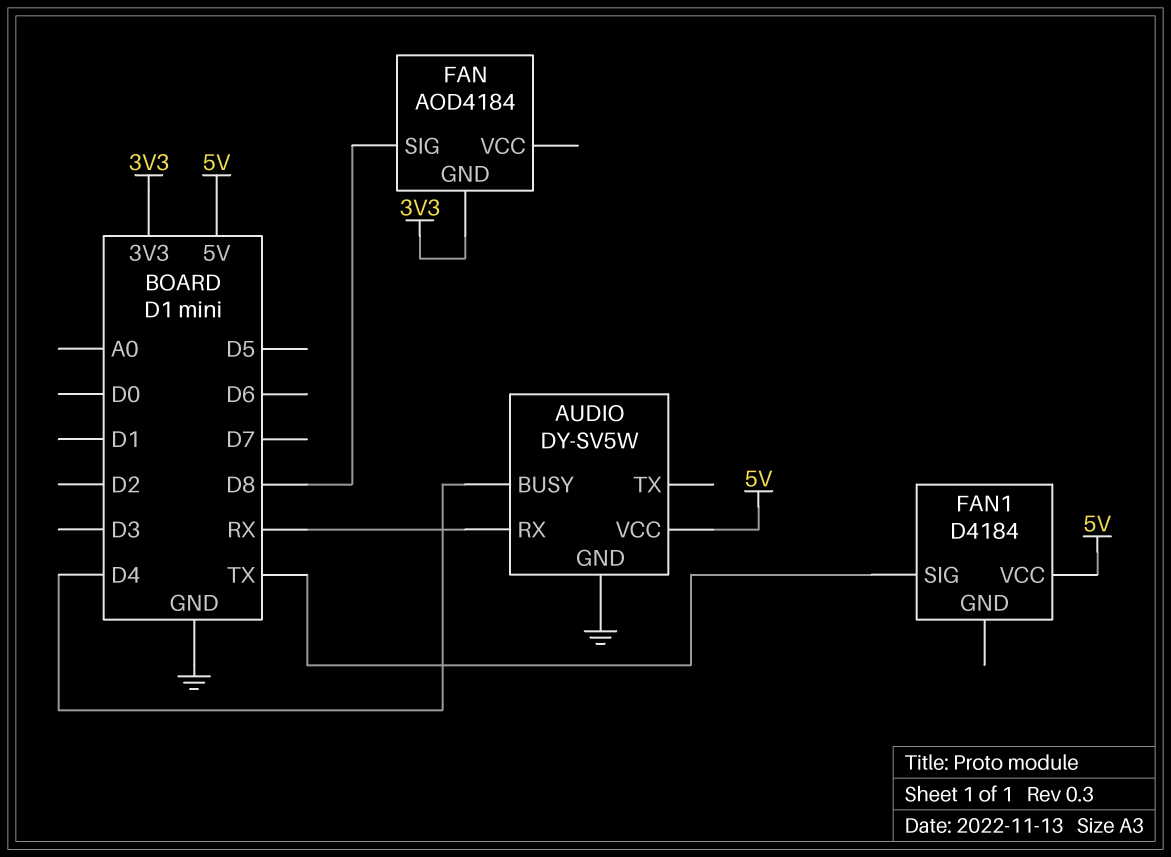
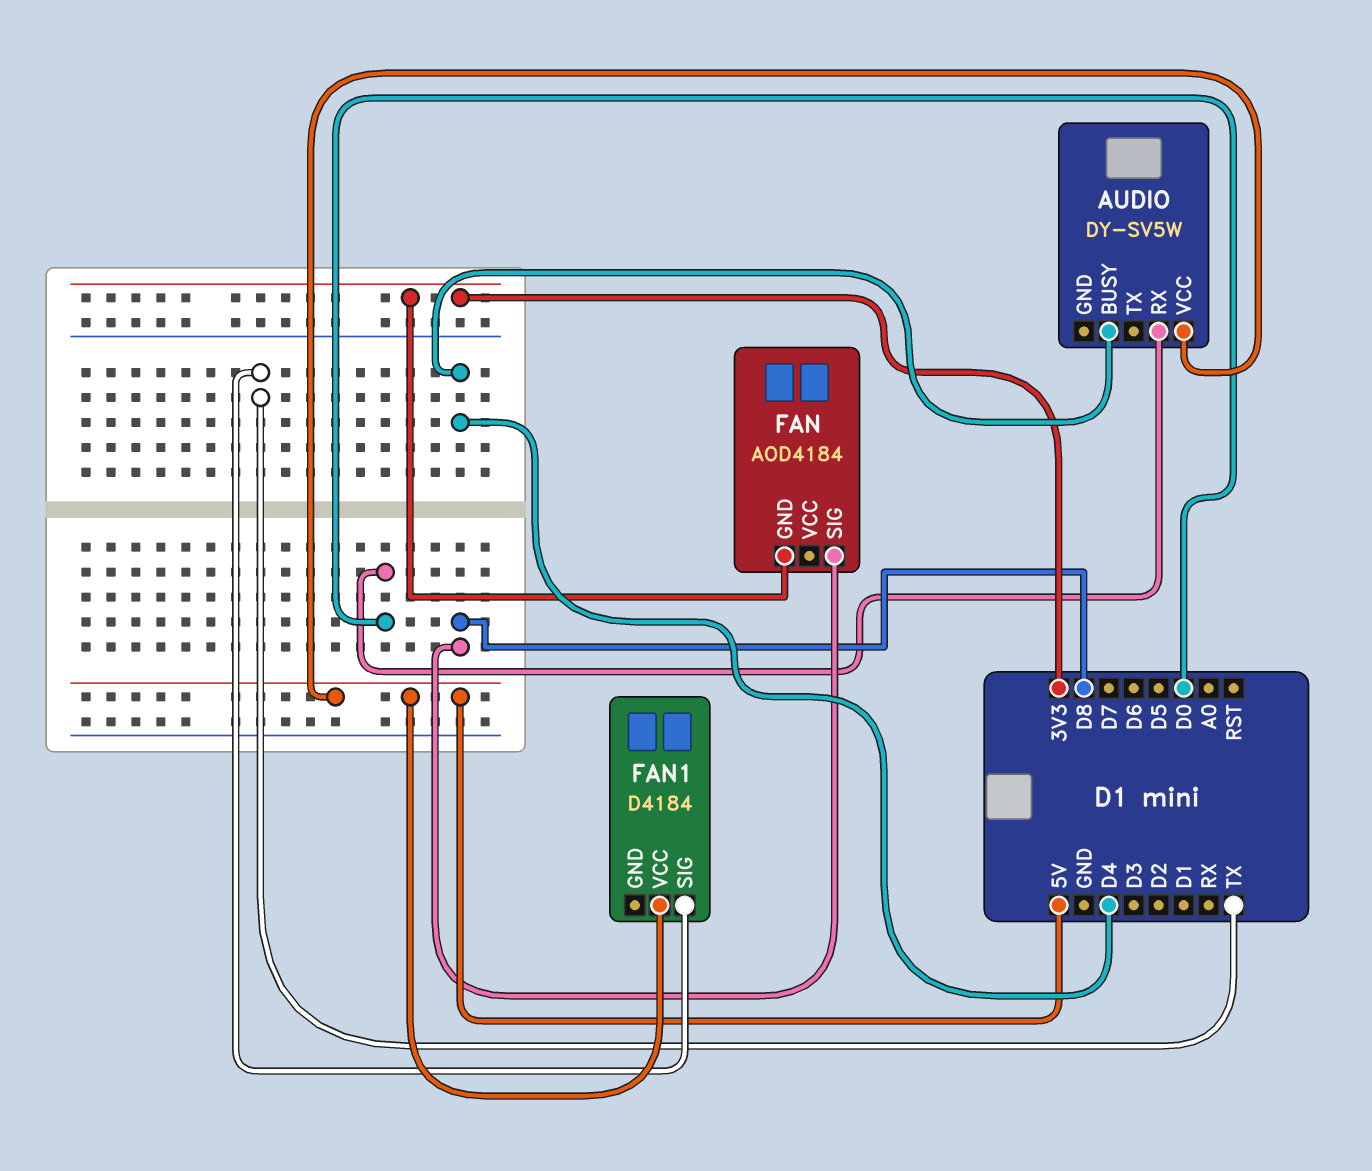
AUDIO pin GND: GND -> none
AUDIO pin RX: RX -> D0

